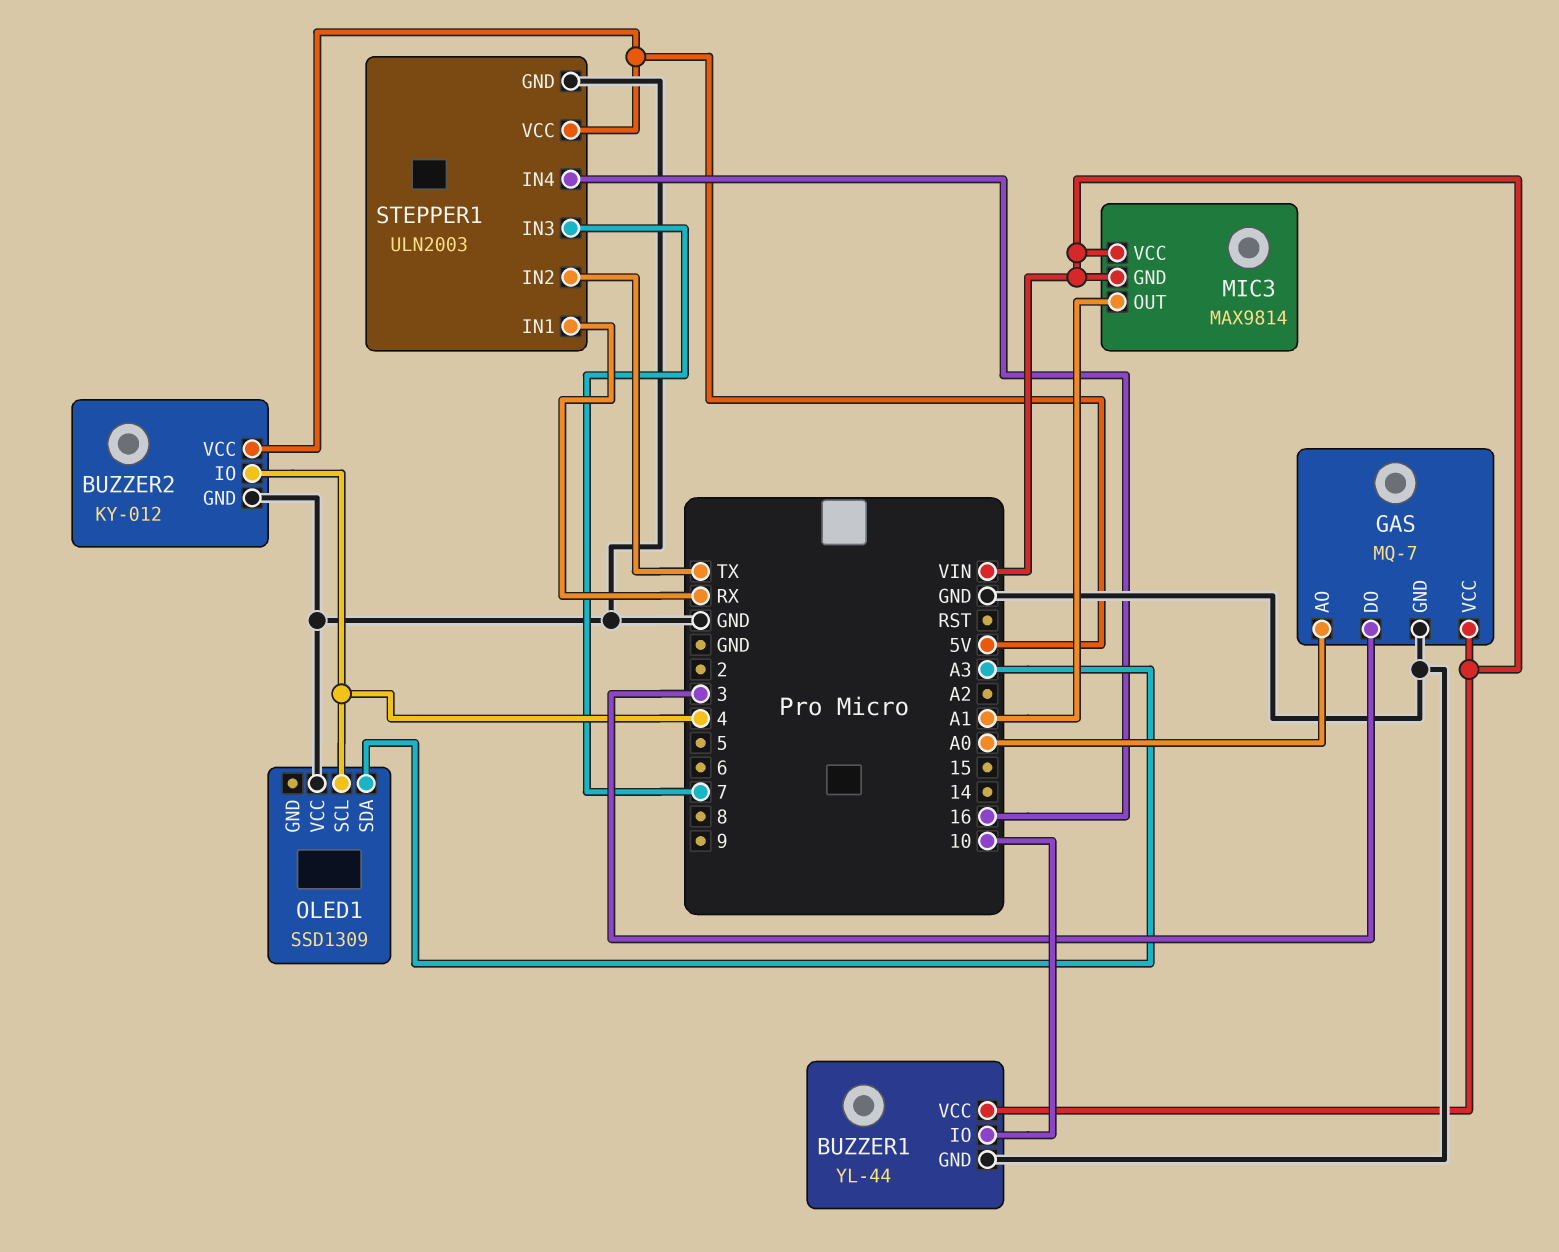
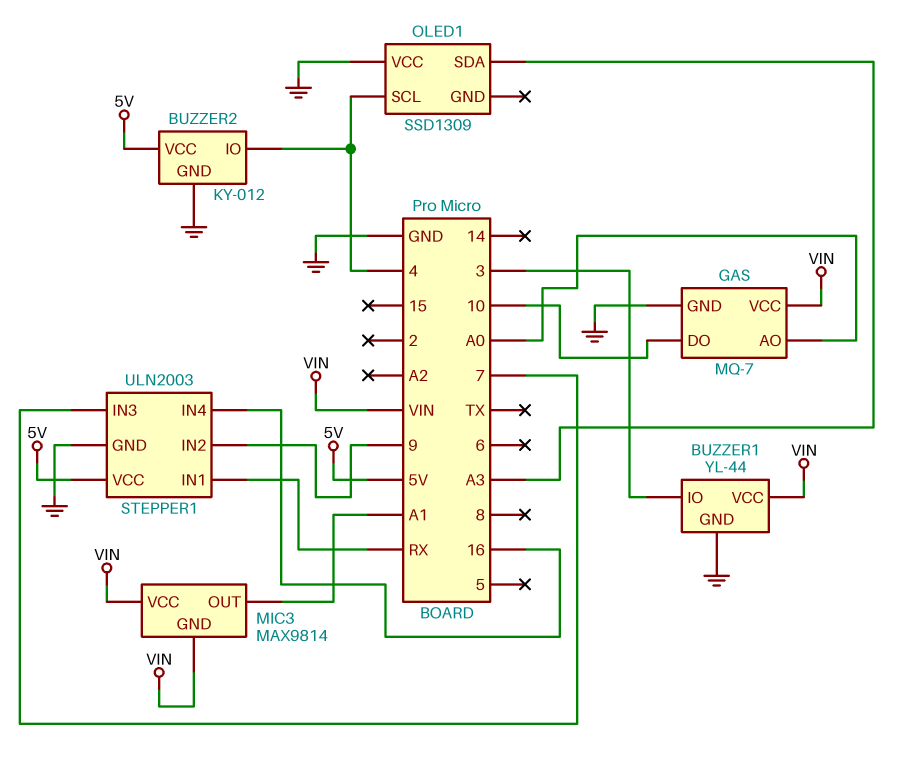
BUZZER1 pin IO: 10 -> 3
GAS pin DO: 3 -> 10
STEPPER1 pin IN2: TX -> 9

